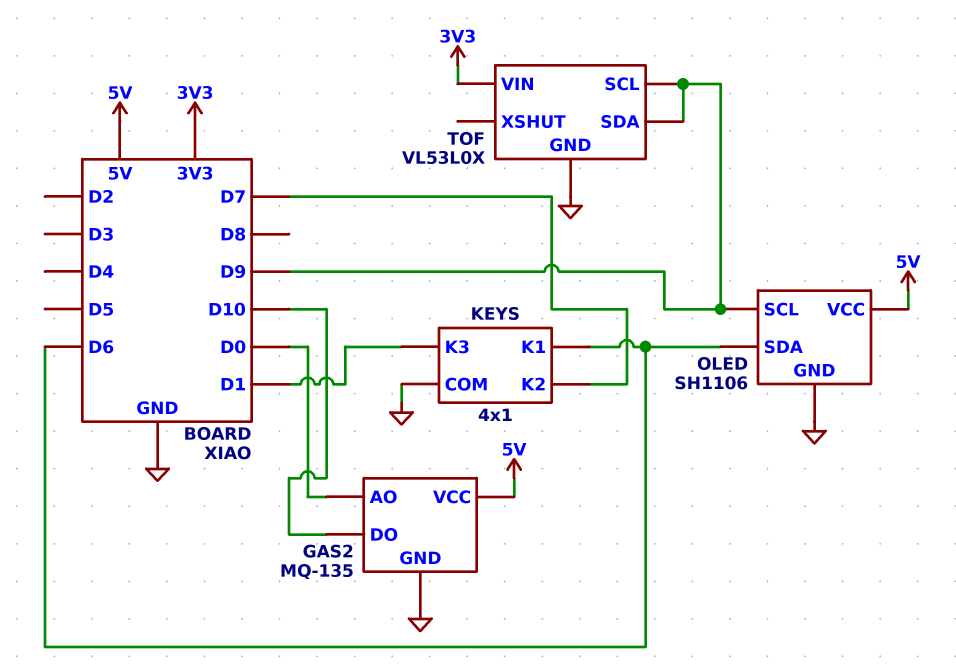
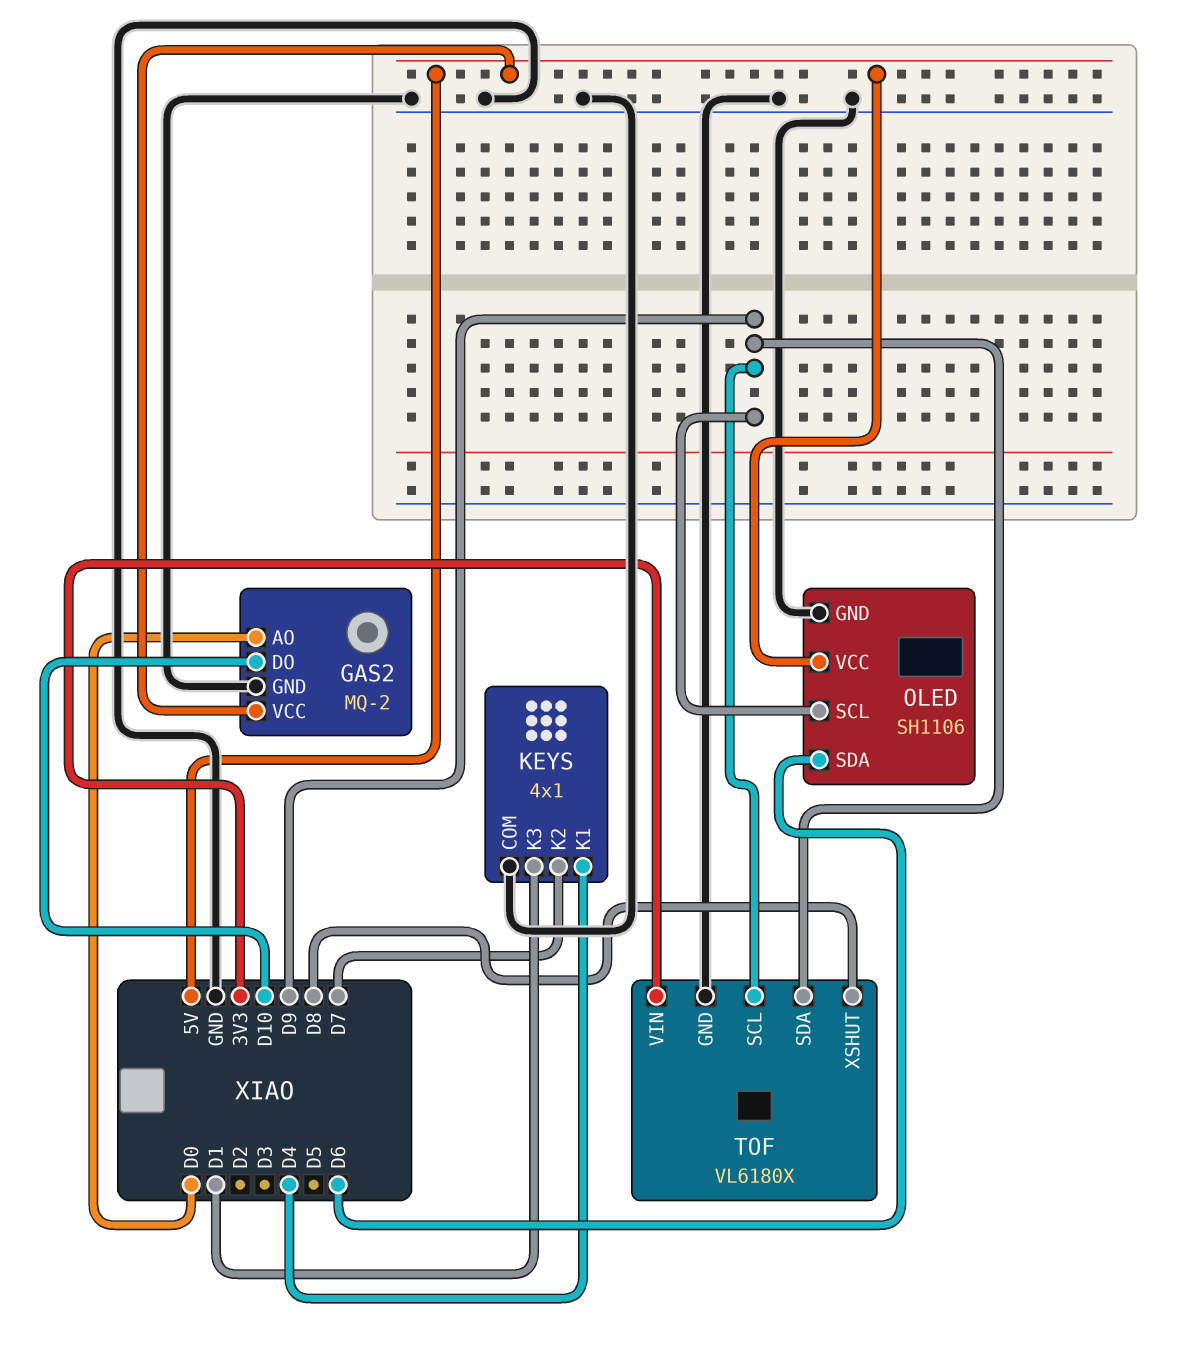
GAS2: MQ-135 -> MQ-2
KEYS pin K1: D6 -> D4
TOF: VL53L0X -> VL6180X
TOF pin XSHUT: none -> D8

